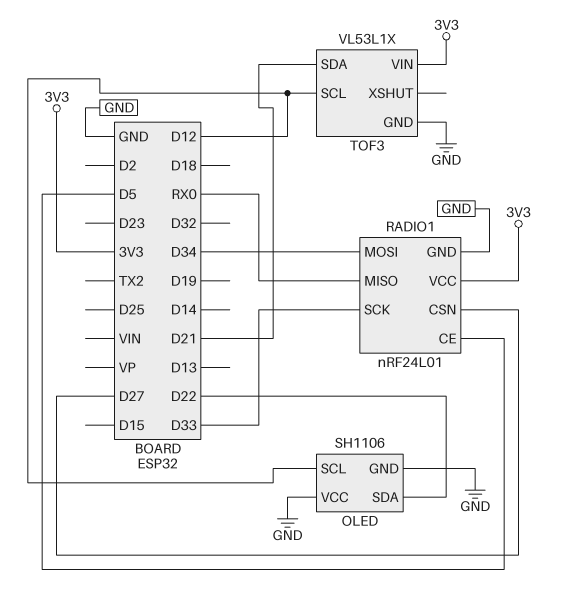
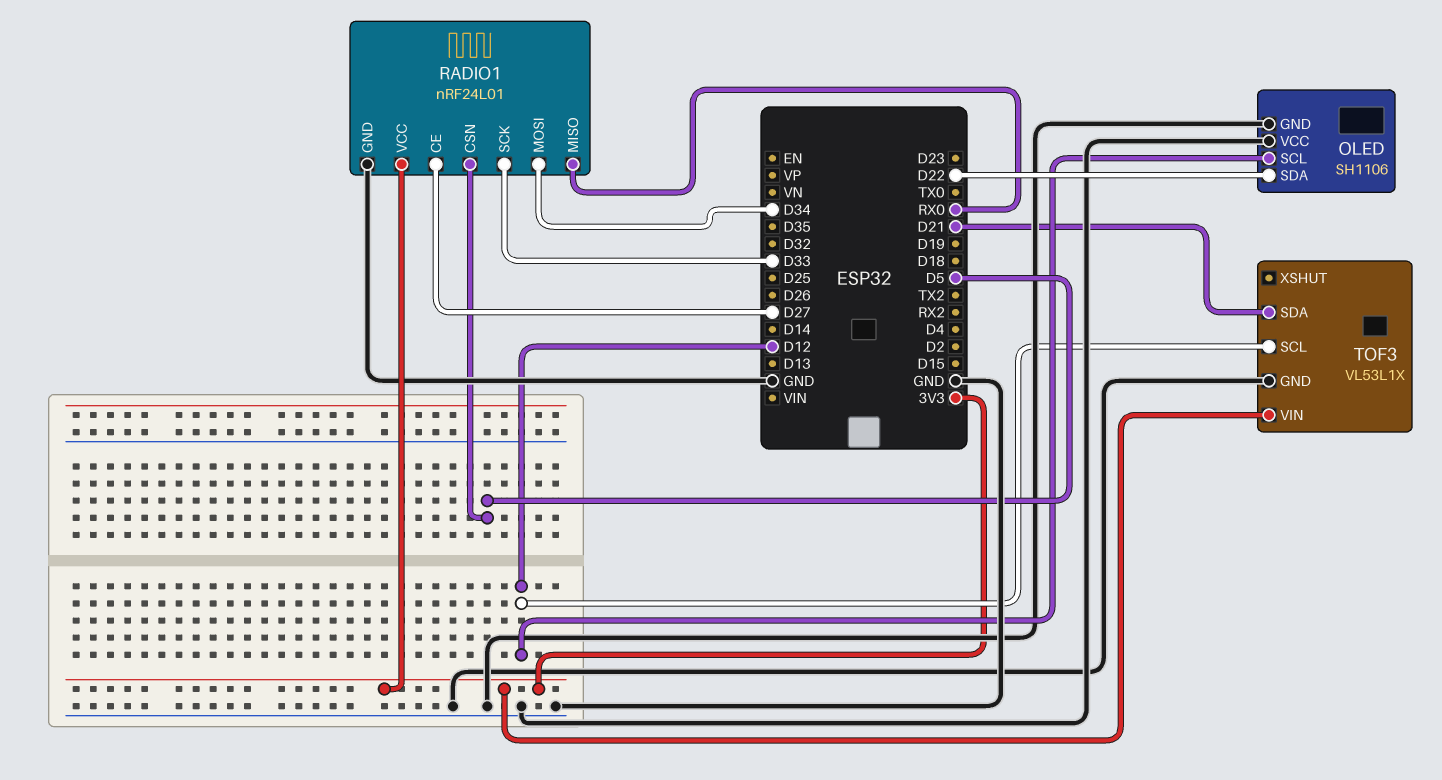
RADIO1 pin CE: D5 -> D27
RADIO1 pin CSN: D27 -> D5

